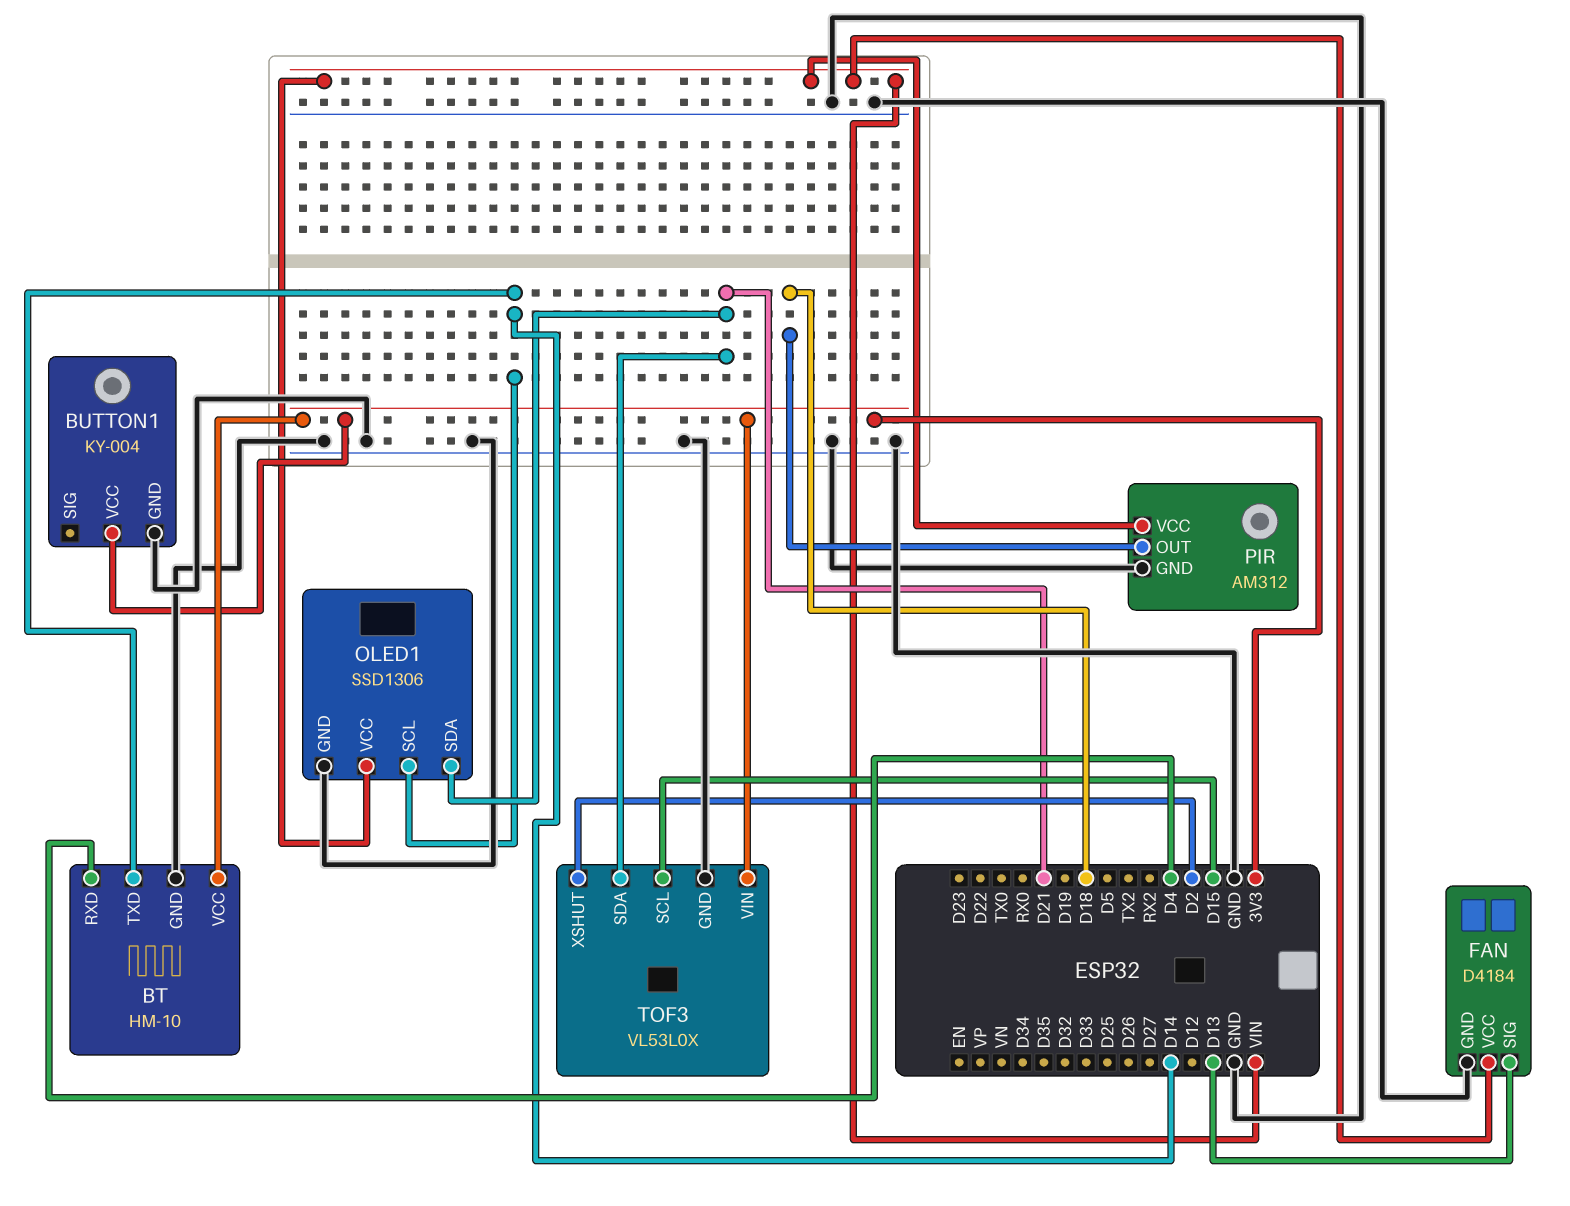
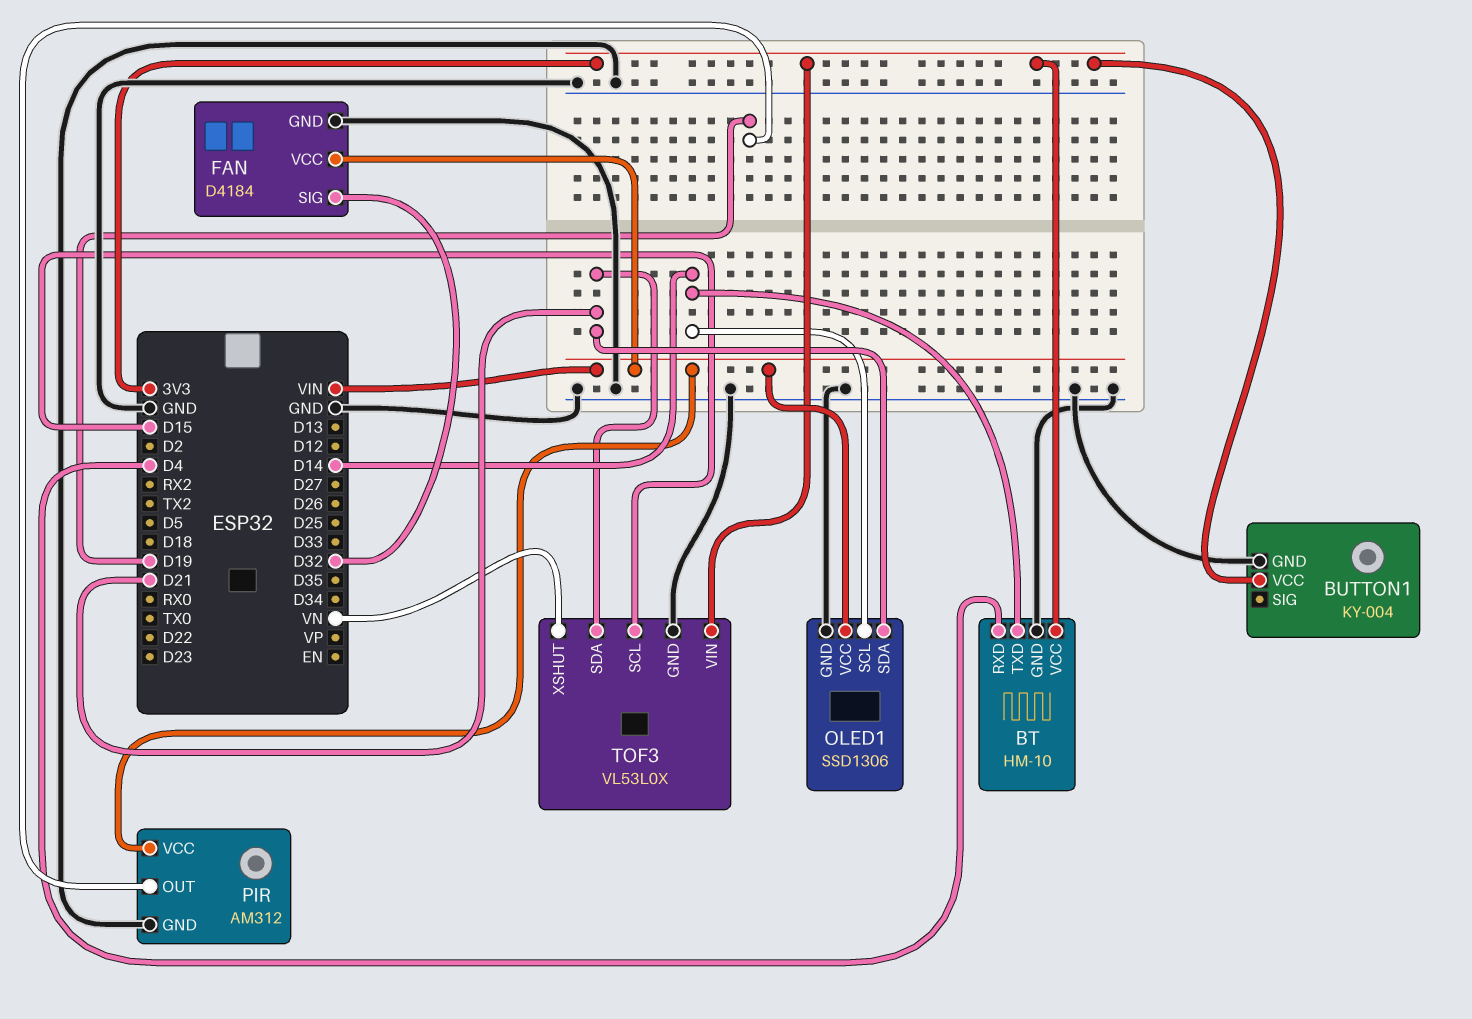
FAN pin SIG: D13 -> D32
PIR pin OUT: D18 -> D19
TOF3 pin XSHUT: D2 -> VN

